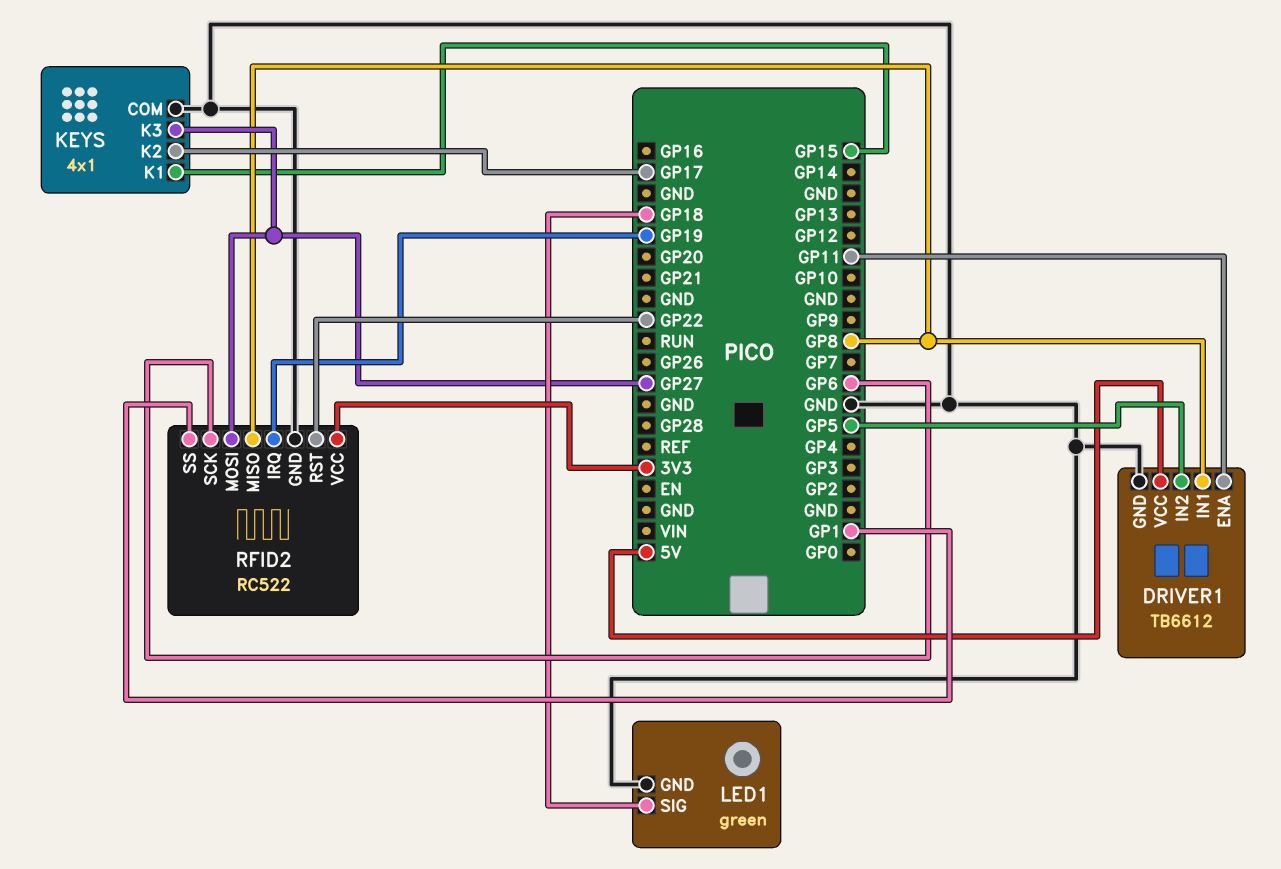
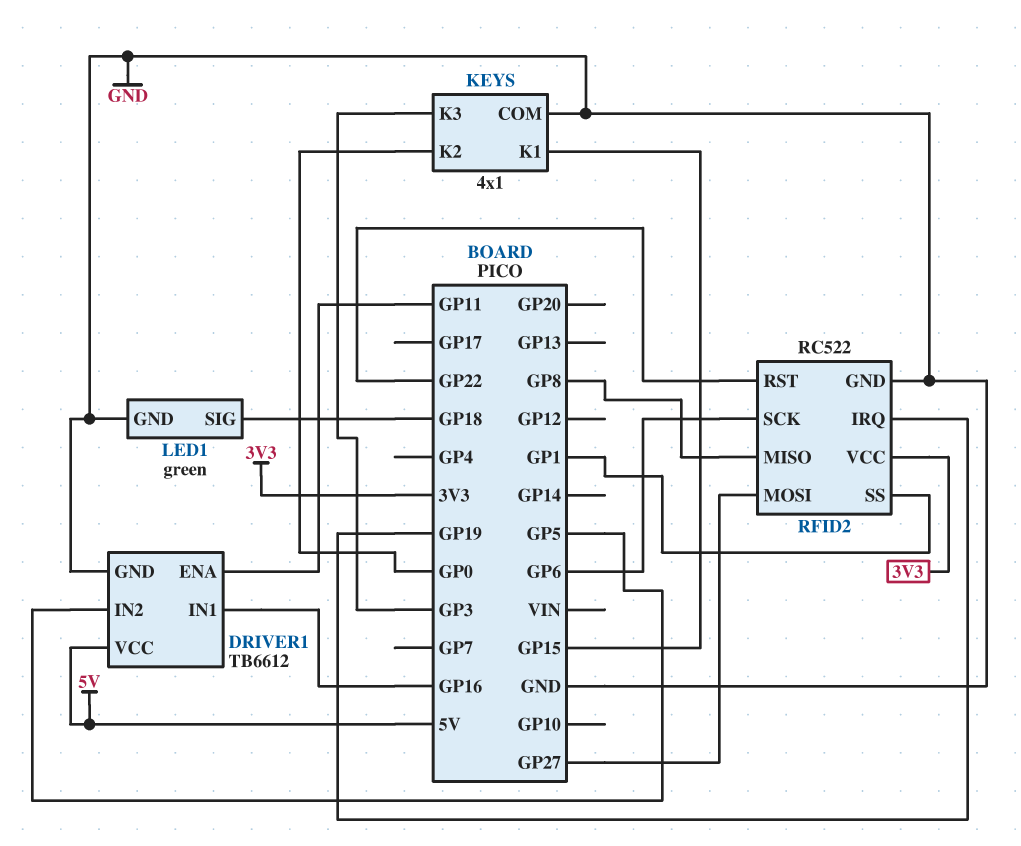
DRIVER1 pin IN1: GP8 -> GP16
KEYS pin K2: GP17 -> GP0
KEYS pin K3: GP27 -> GP3

